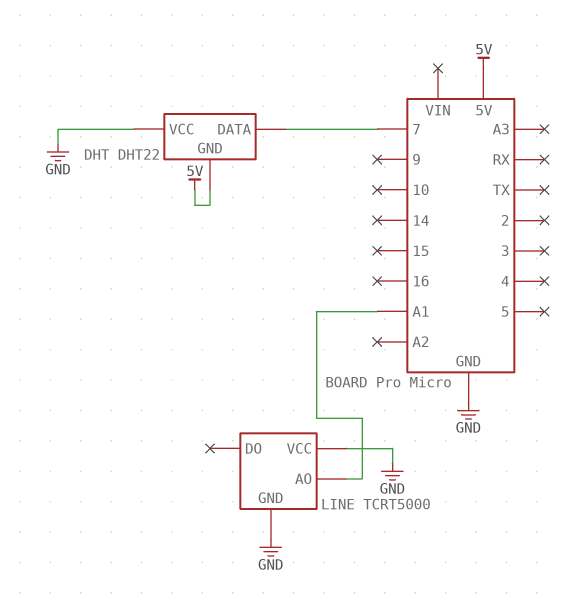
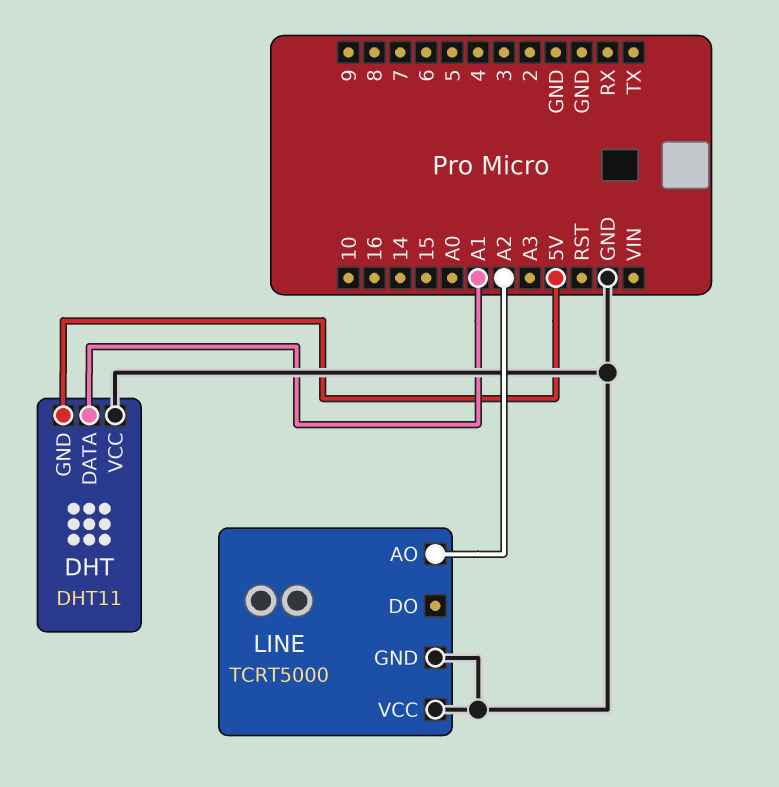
DHT: DHT22 -> DHT11
DHT pin DATA: 7 -> A1
LINE pin AO: A1 -> A2

